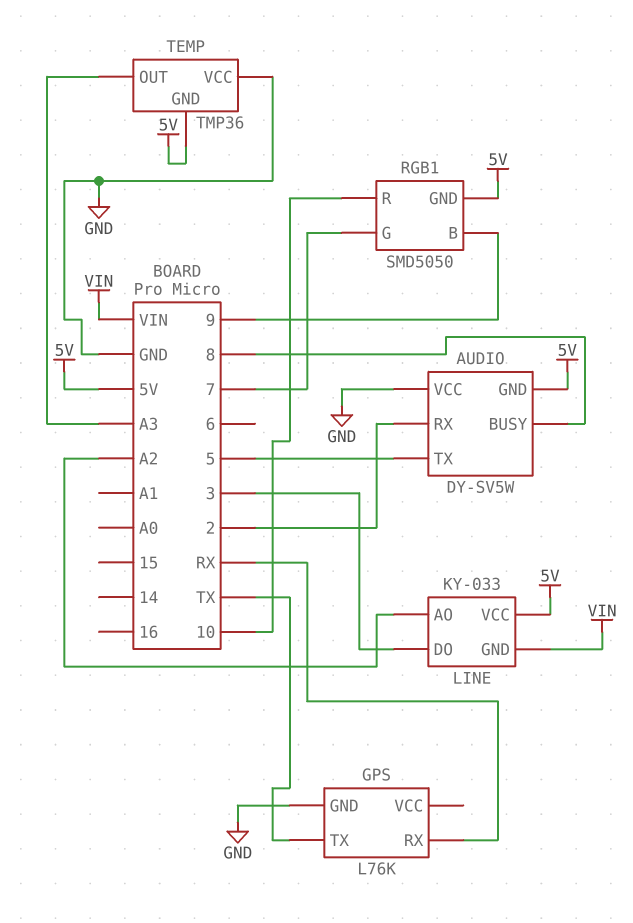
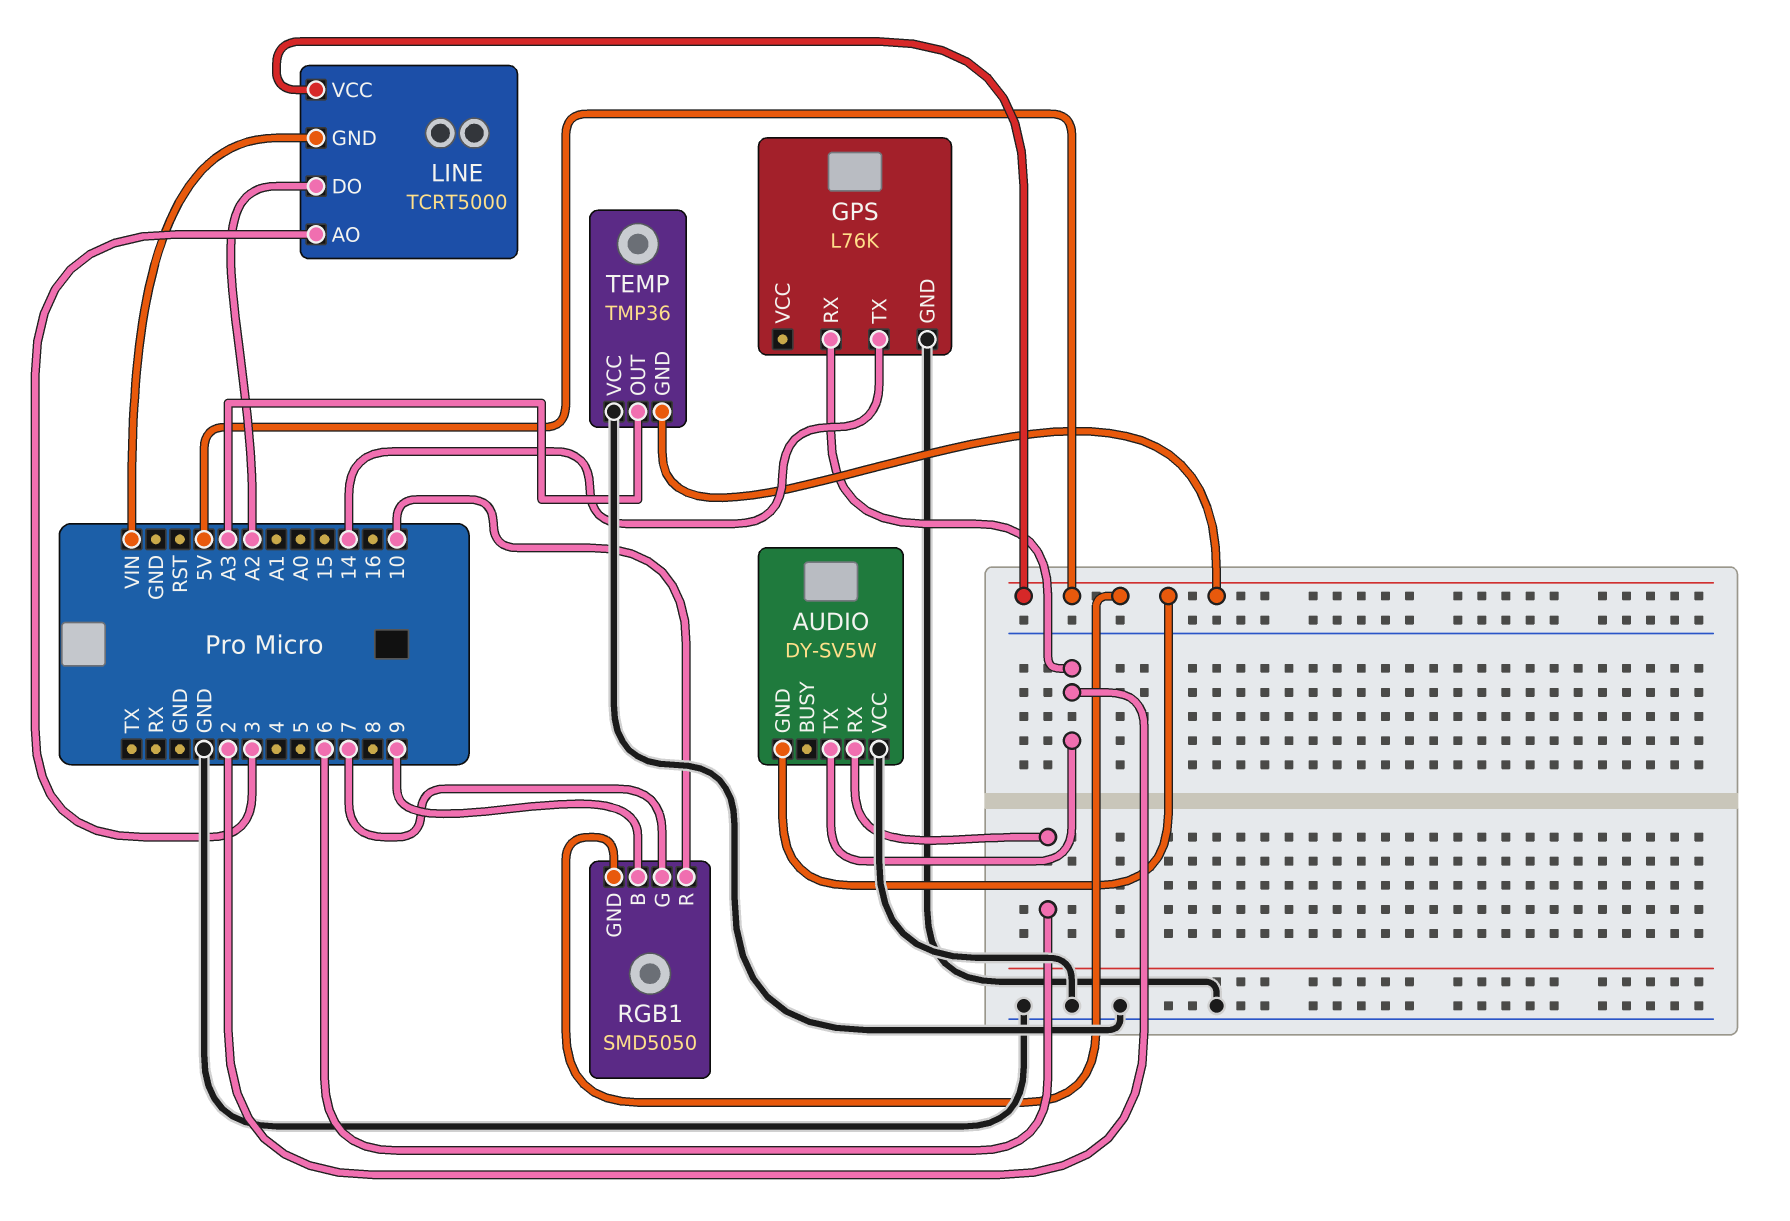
AUDIO pin BUSY: 8 -> none
AUDIO pin RX: 2 -> 6
AUDIO pin TX: 5 -> 2
GPS pin RX: RX -> 2
GPS pin TX: TX -> 14
LINE: KY-033 -> TCRT5000
LINE pin AO: A2 -> 3
LINE pin DO: 3 -> A2

